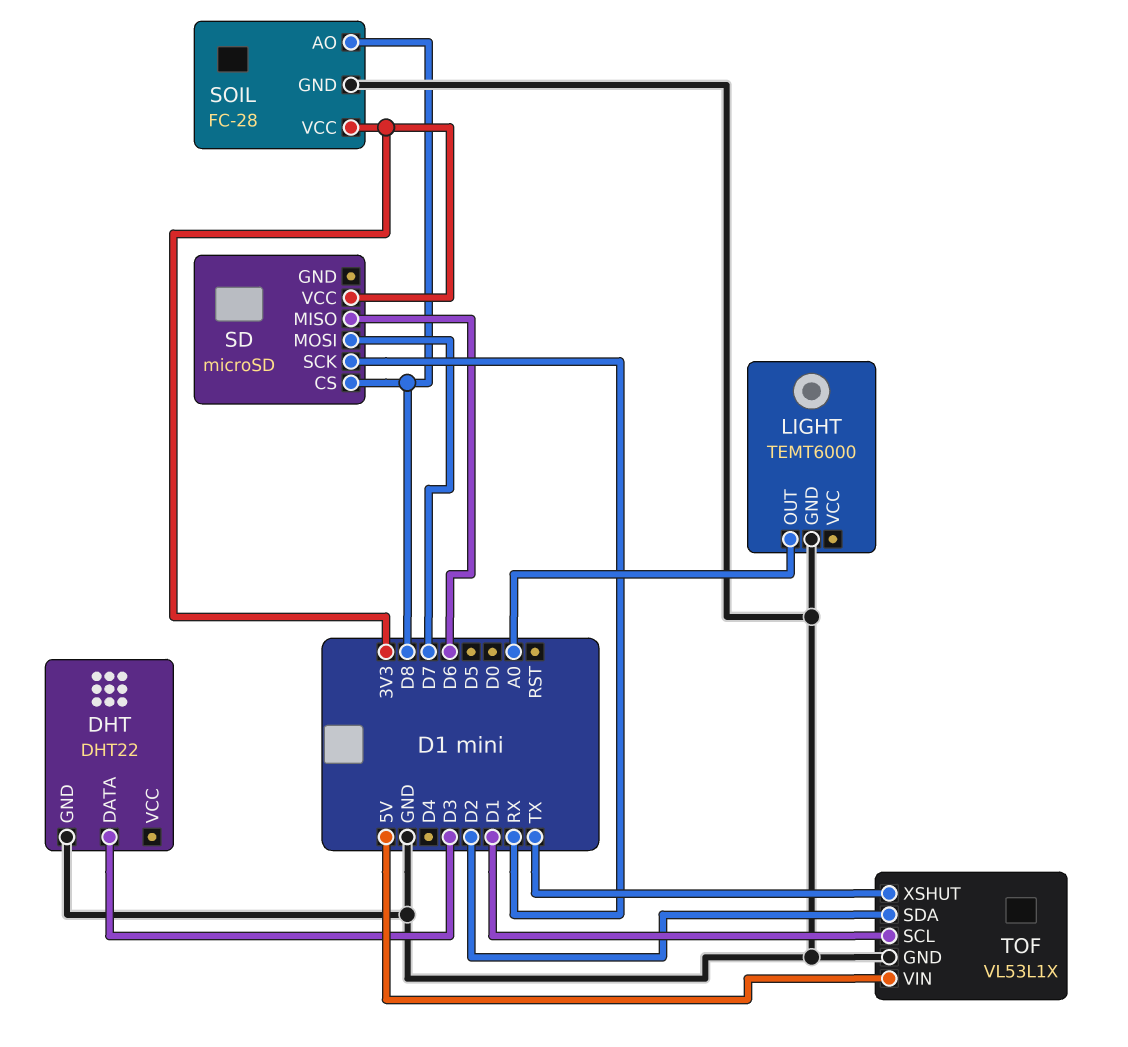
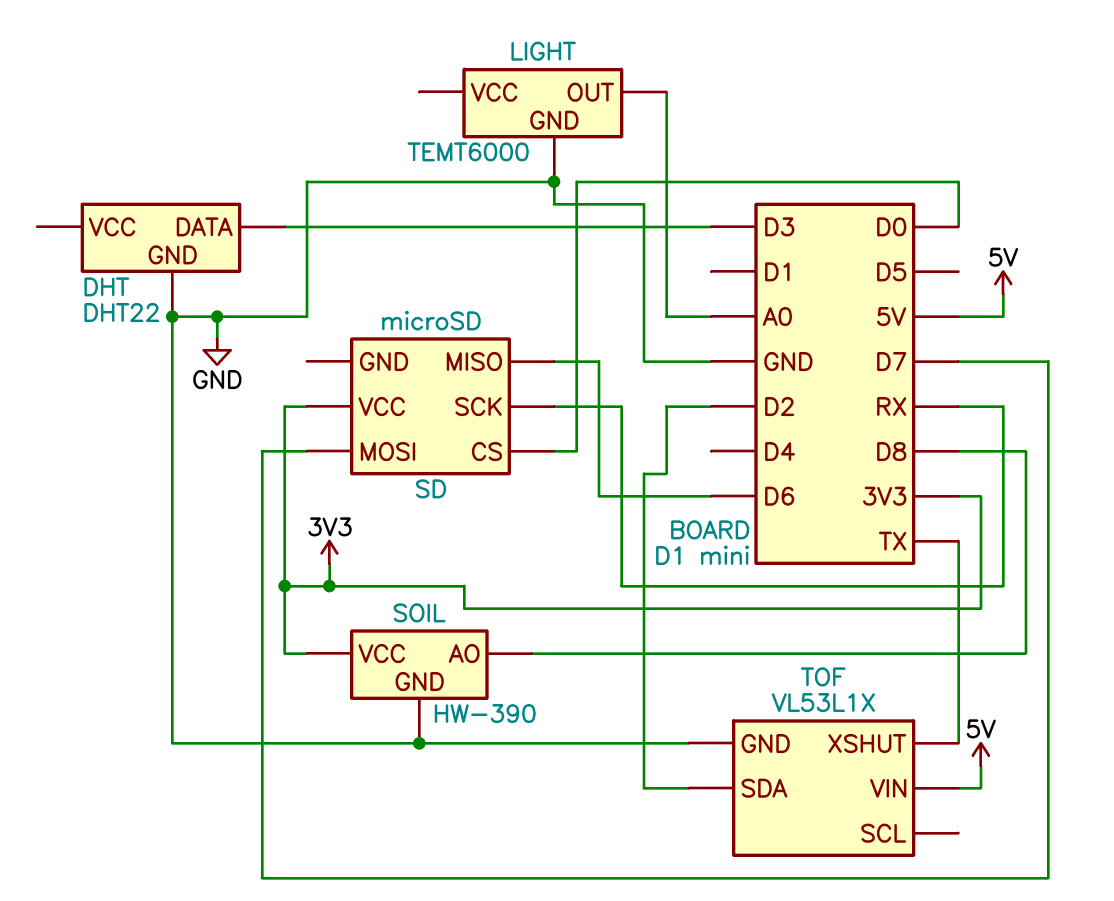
SD pin CS: D8 -> D0
SOIL: FC-28 -> HW-390
TOF pin SCL: D1 -> none

